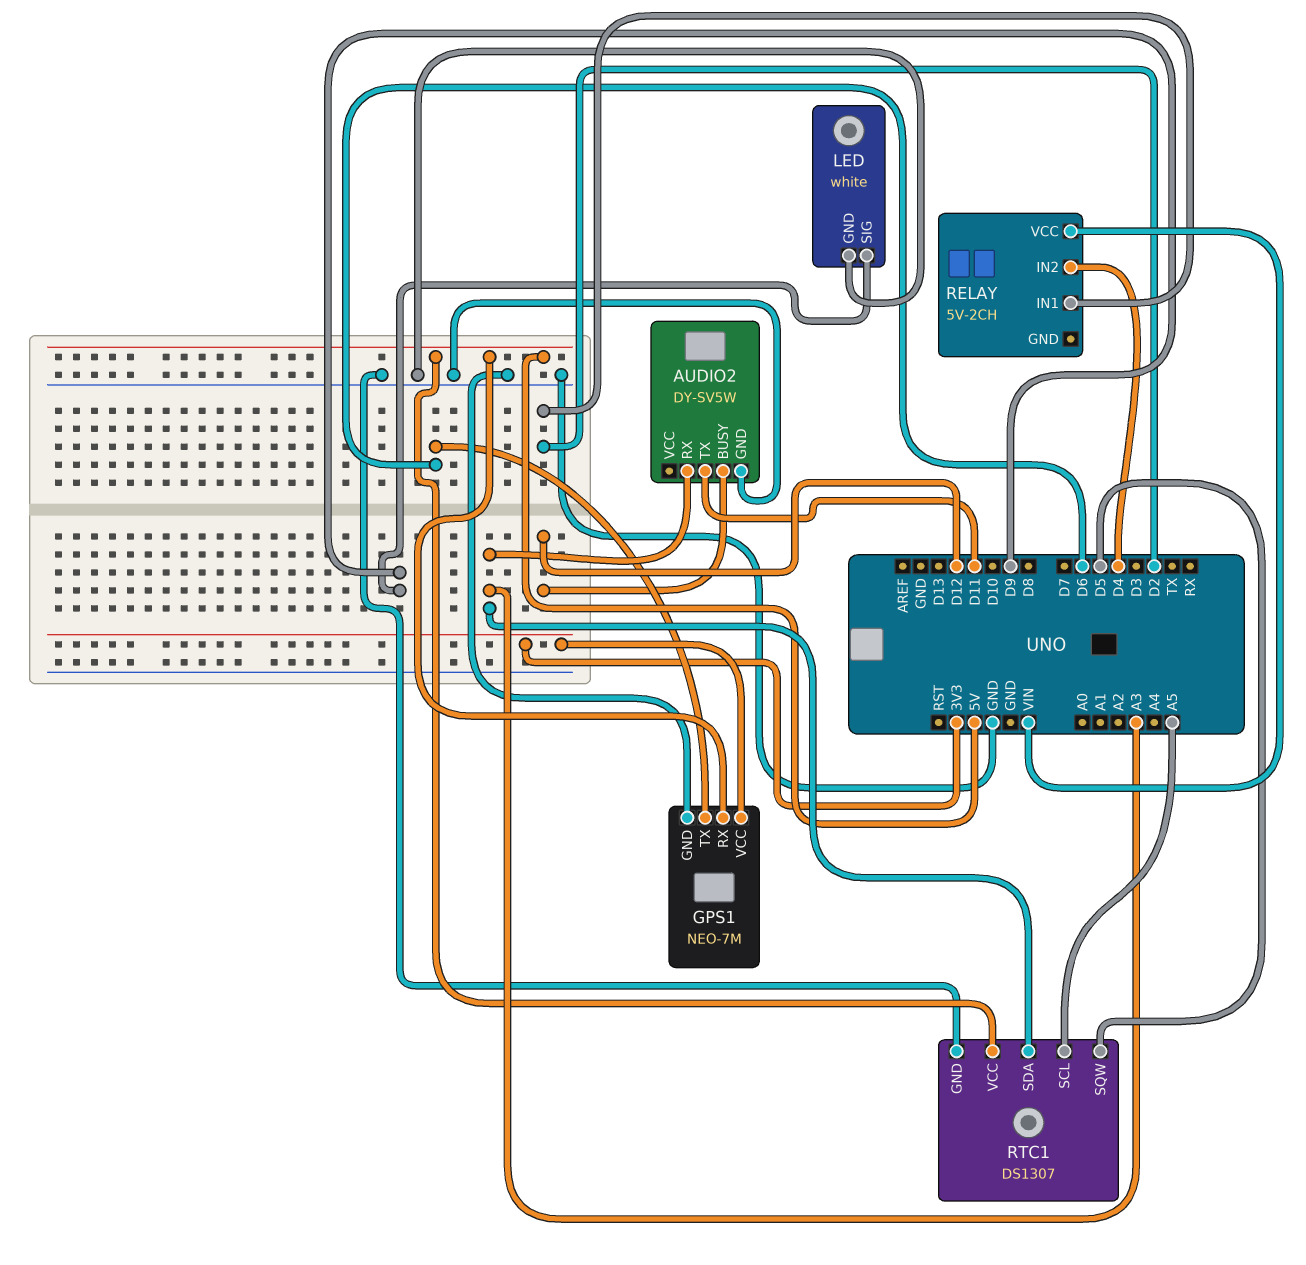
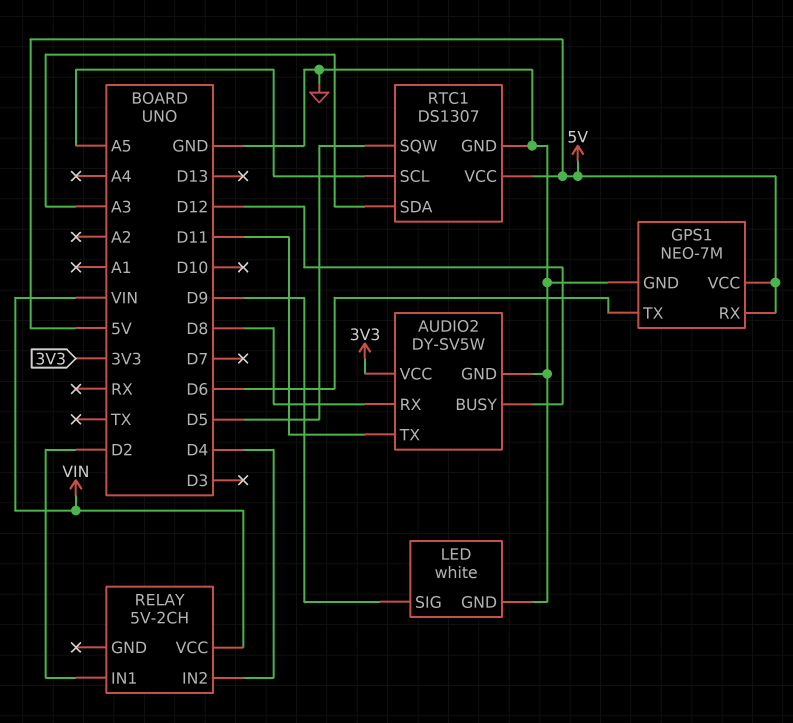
AUDIO2 pin RX: A3 -> D8
AUDIO2 pin VCC: none -> 3V3
GPS1 pin VCC: 3V3 -> 5V

